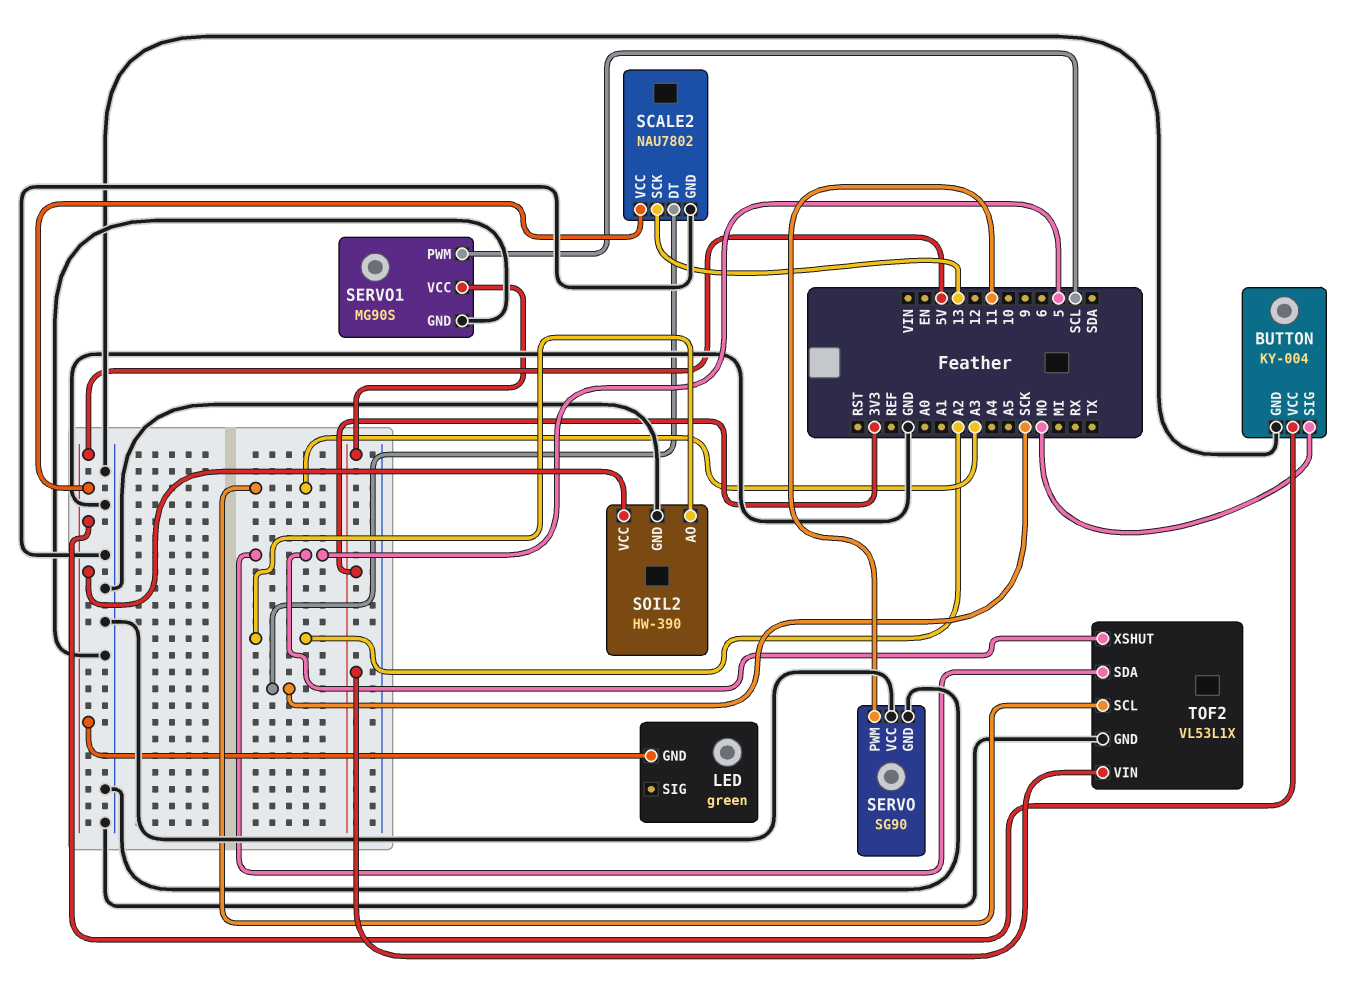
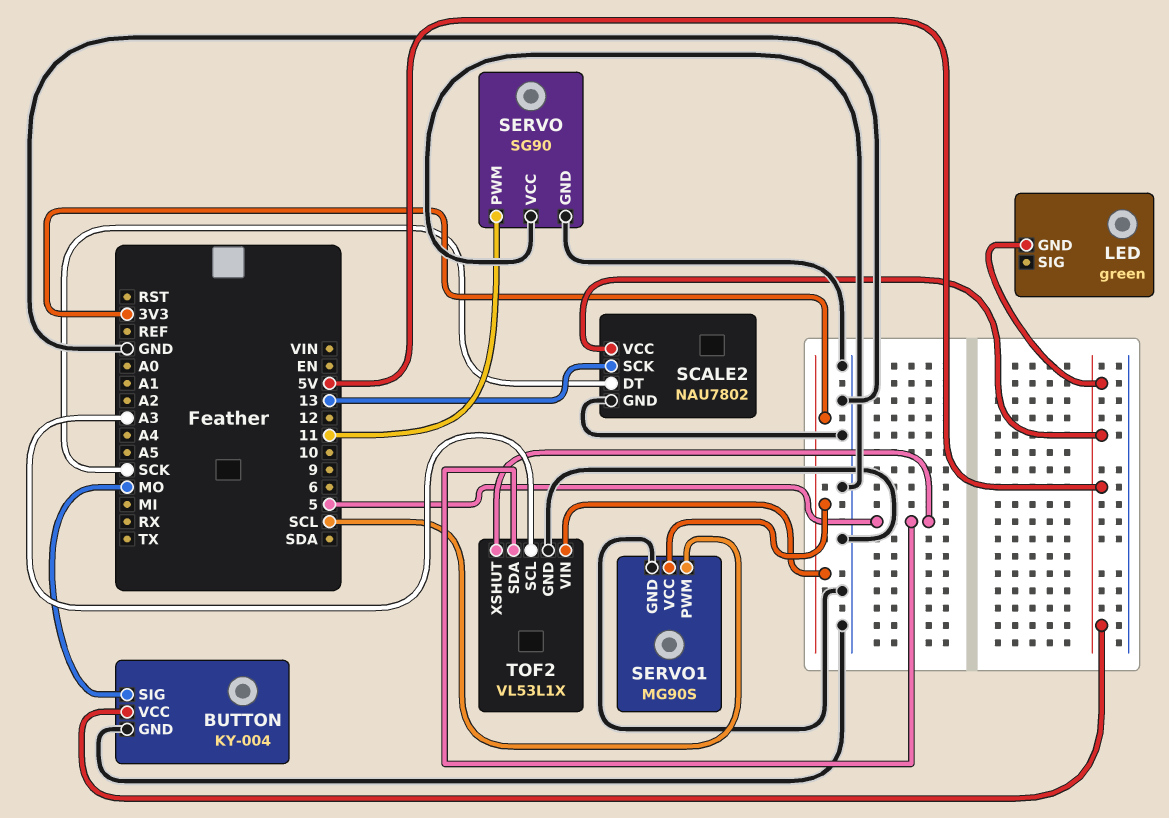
SOIL2: HW-390 -> none
SOIL2 pin AO: A2 -> none
SOIL2 pin GND: GND -> none
SOIL2 pin VCC: 5V -> none

